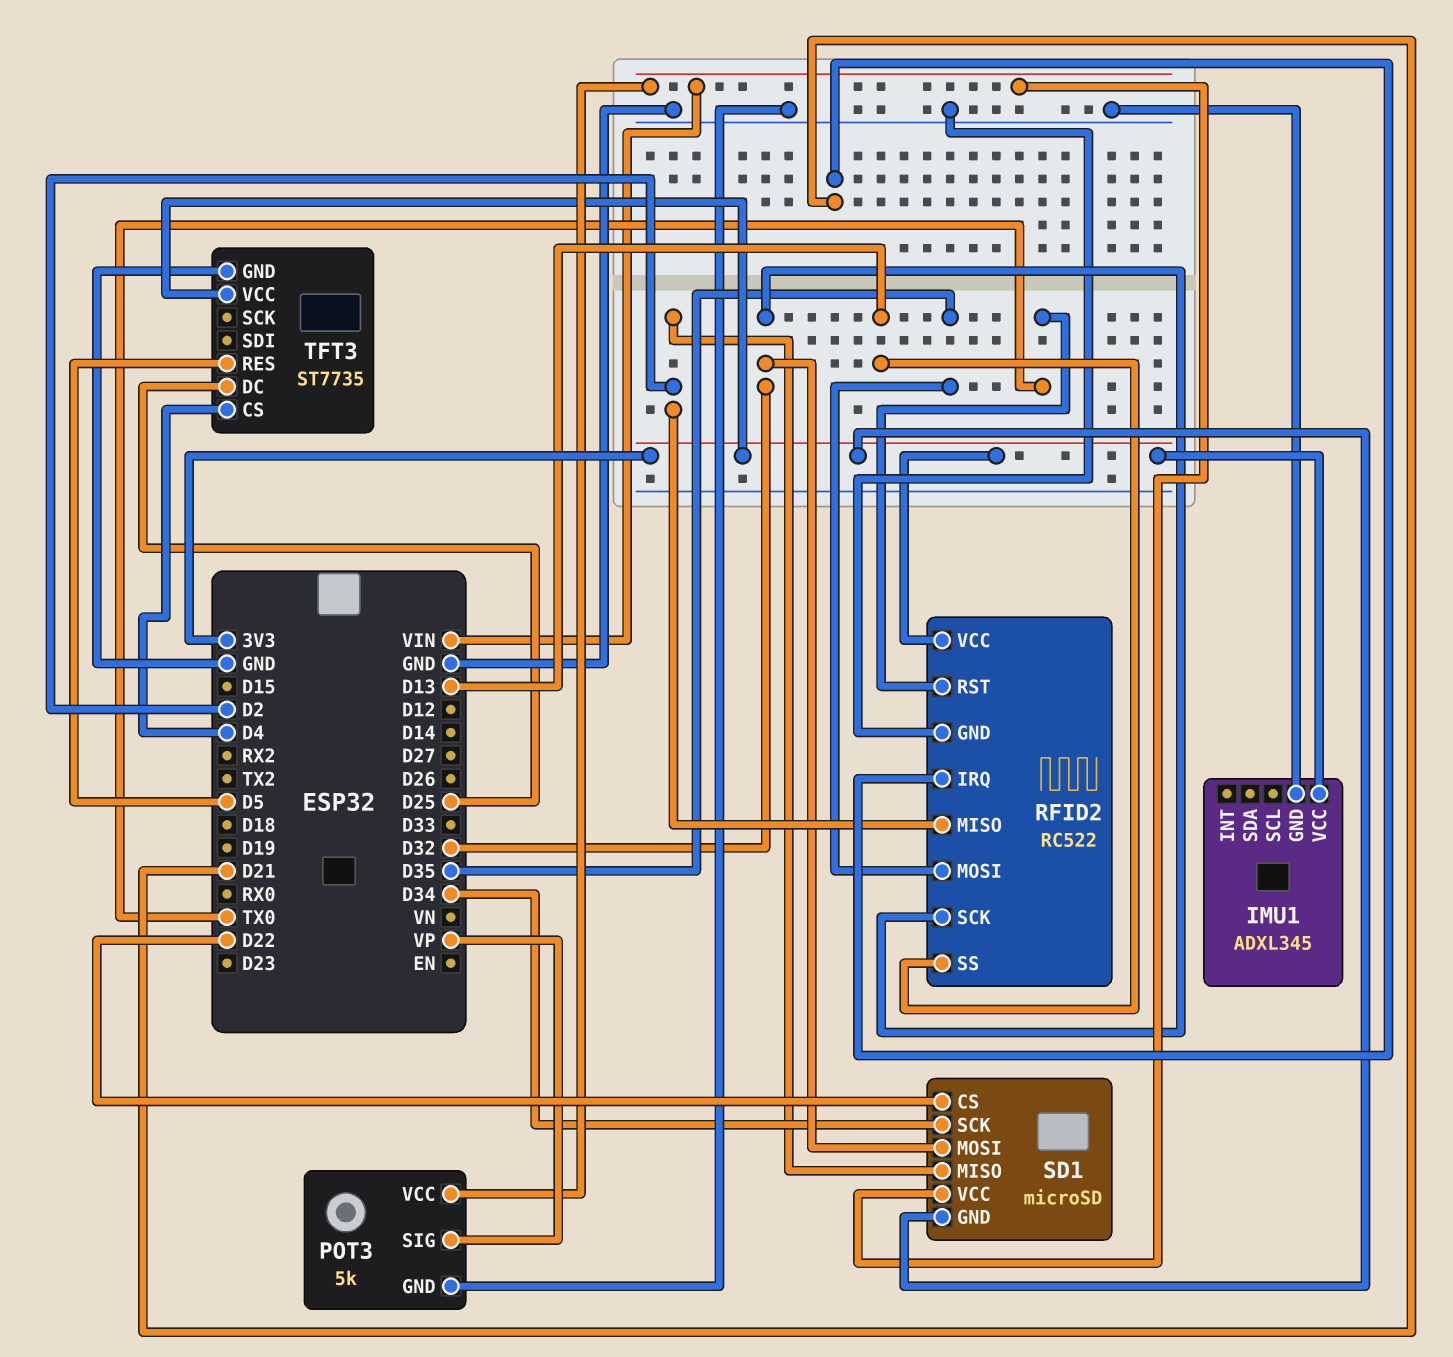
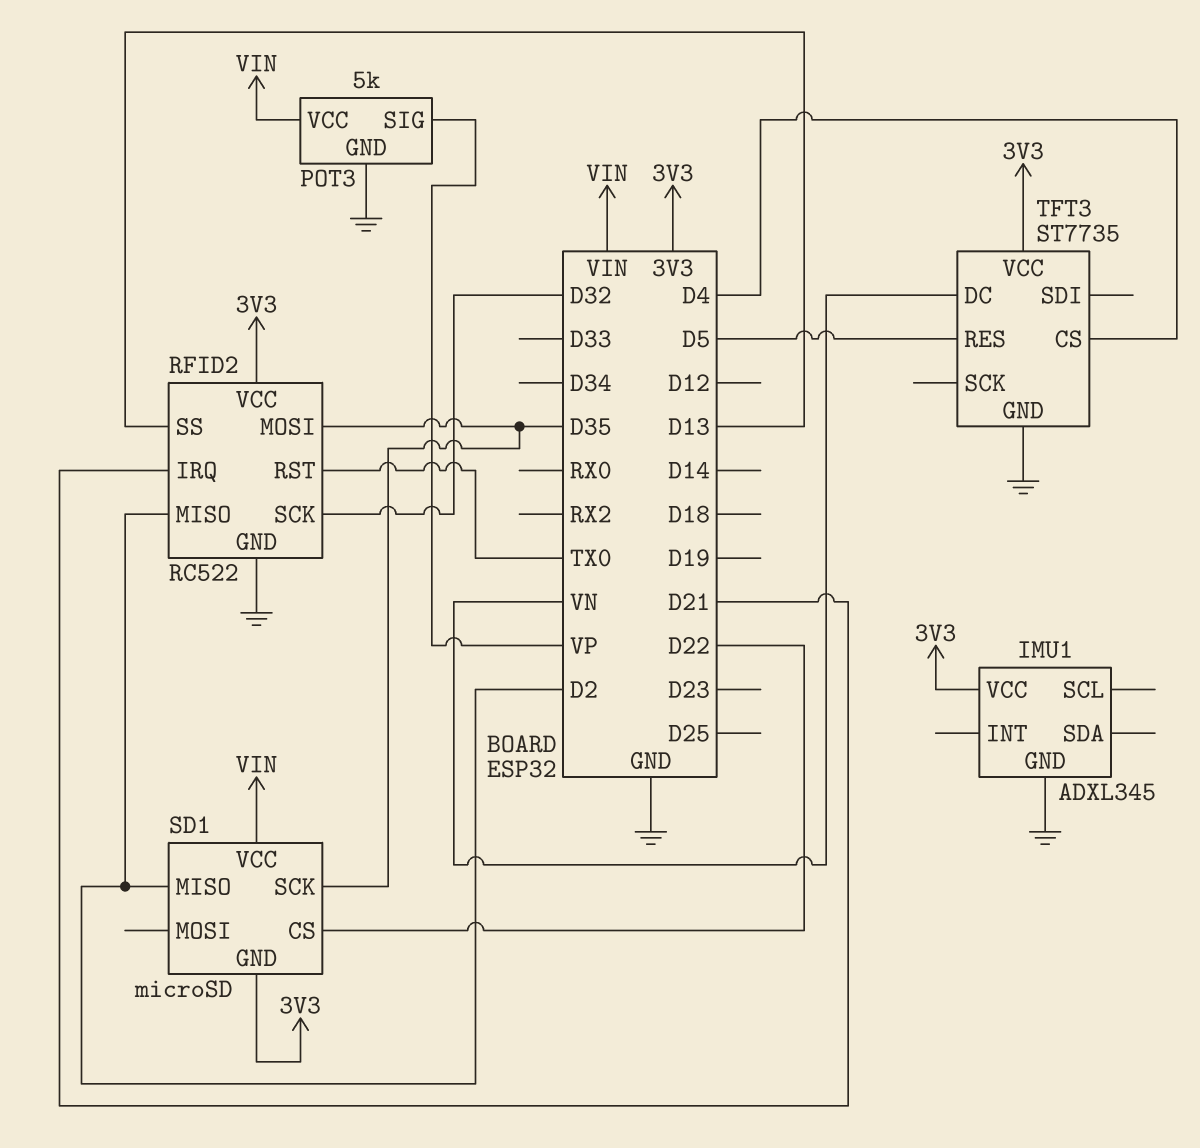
SD1 pin MOSI: D32 -> none
SD1 pin SCK: D34 -> D35
TFT3 pin DC: D25 -> VN

